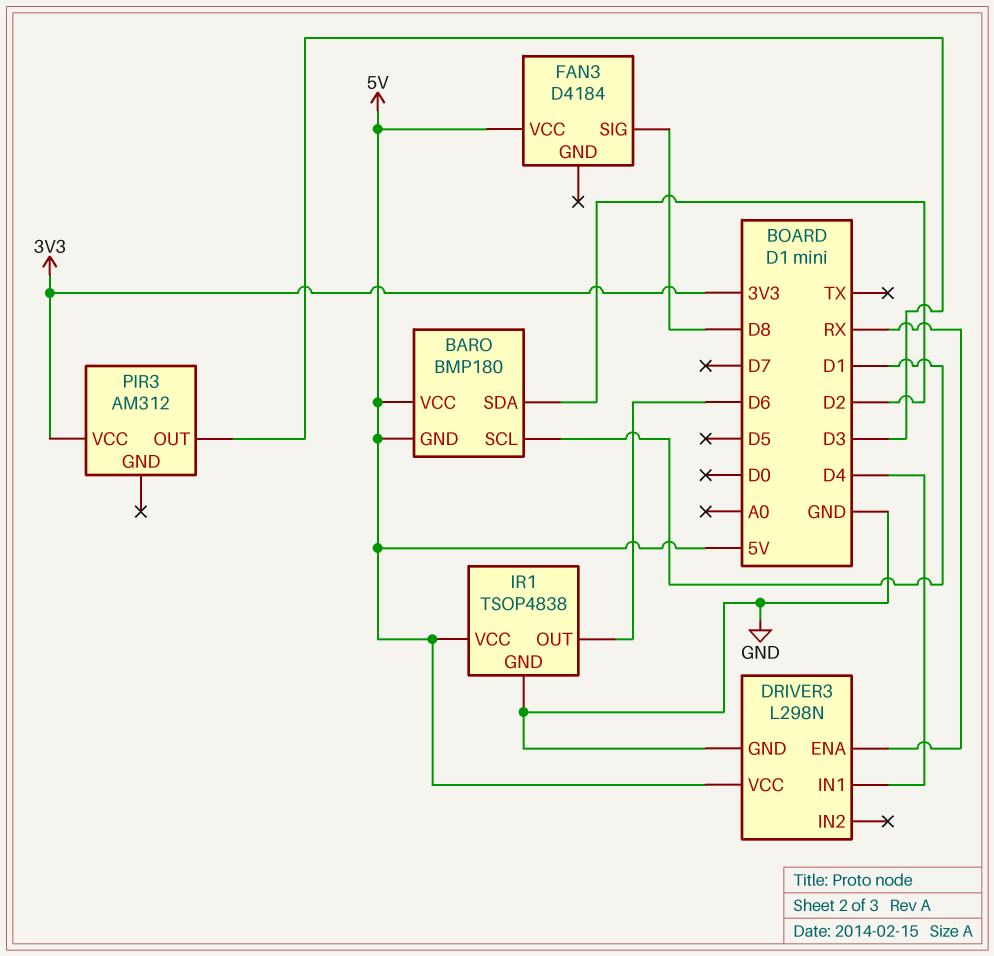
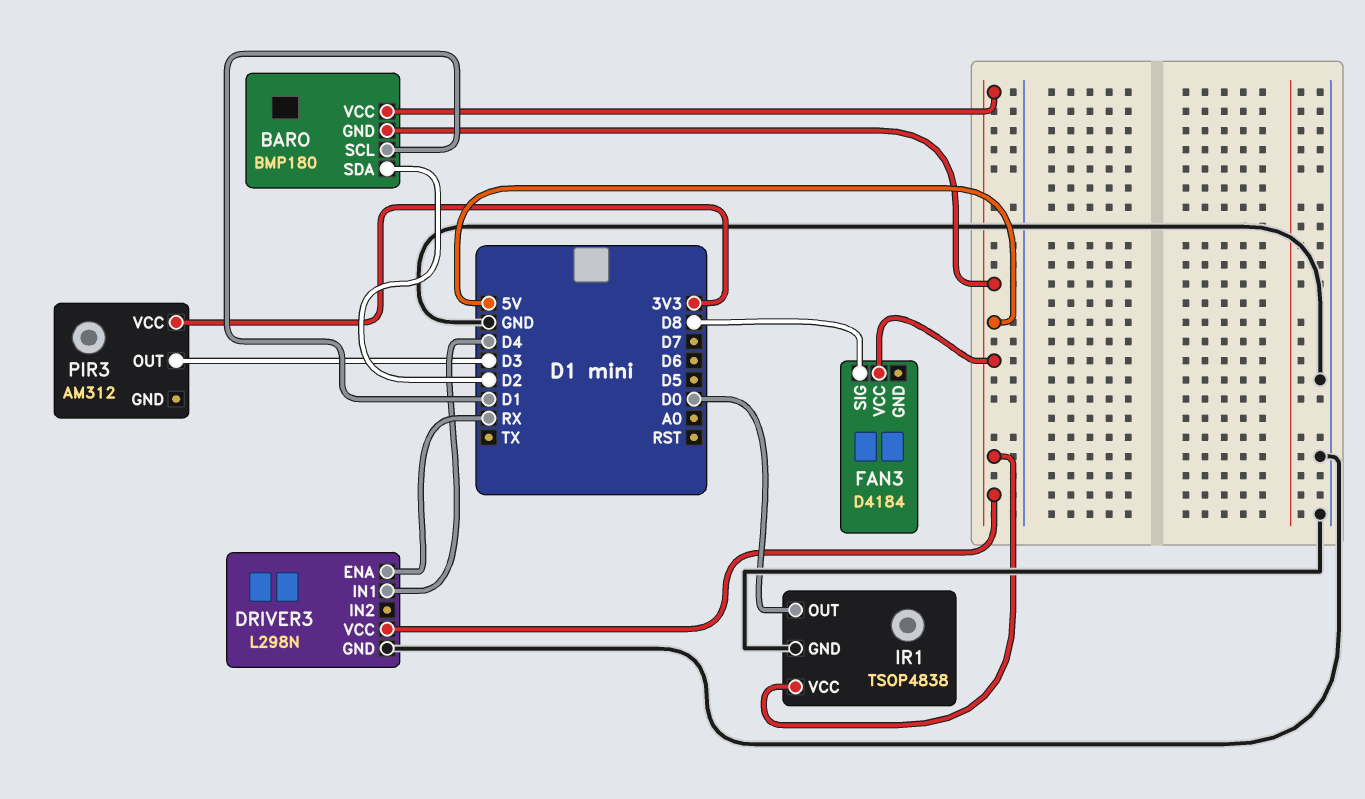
IR1 pin OUT: D6 -> D0

